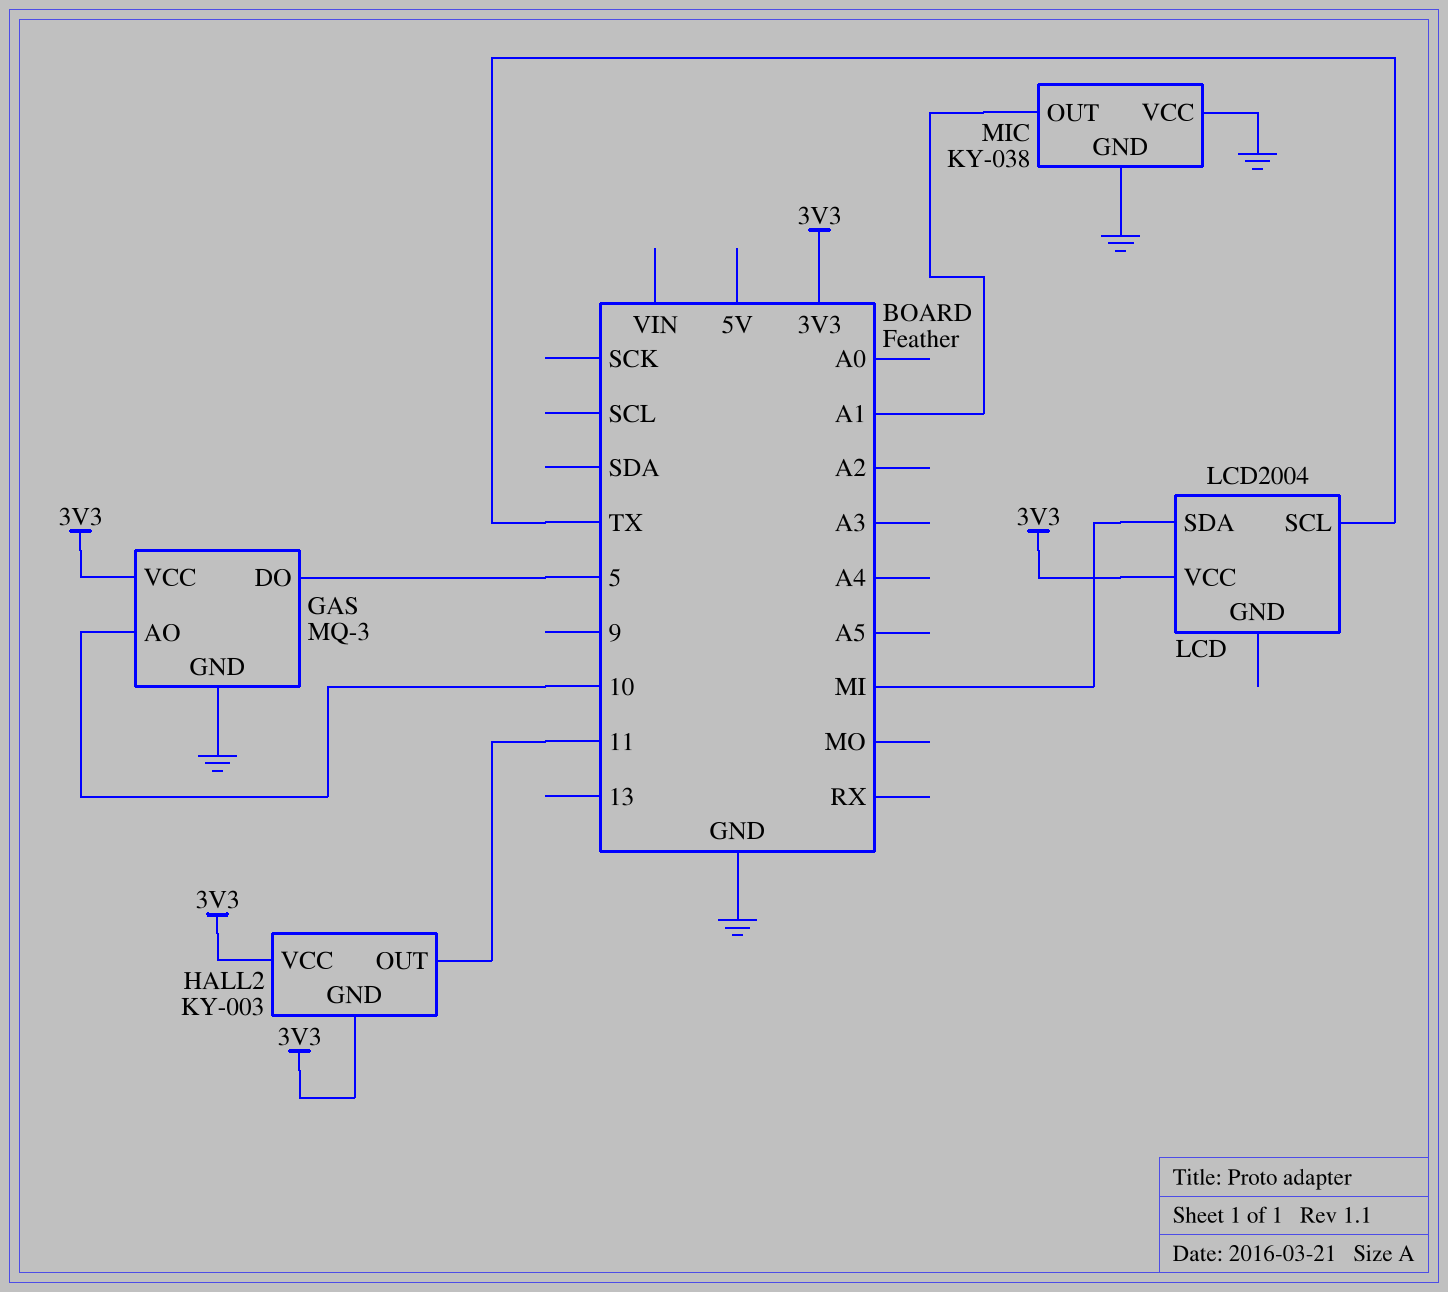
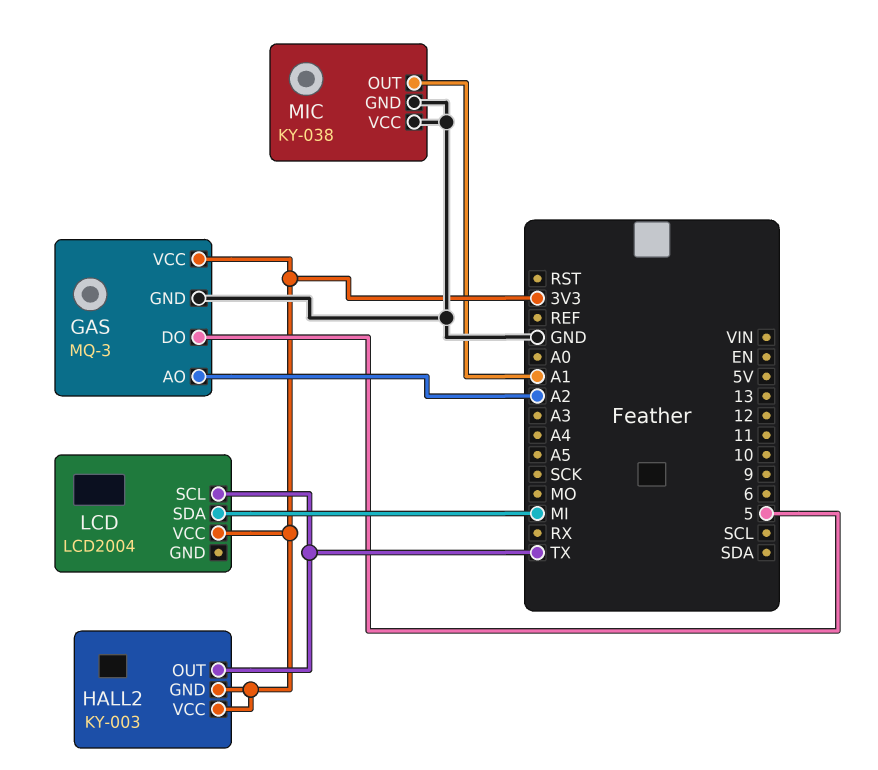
GAS pin AO: 10 -> A2
HALL2 pin OUT: 11 -> TX

